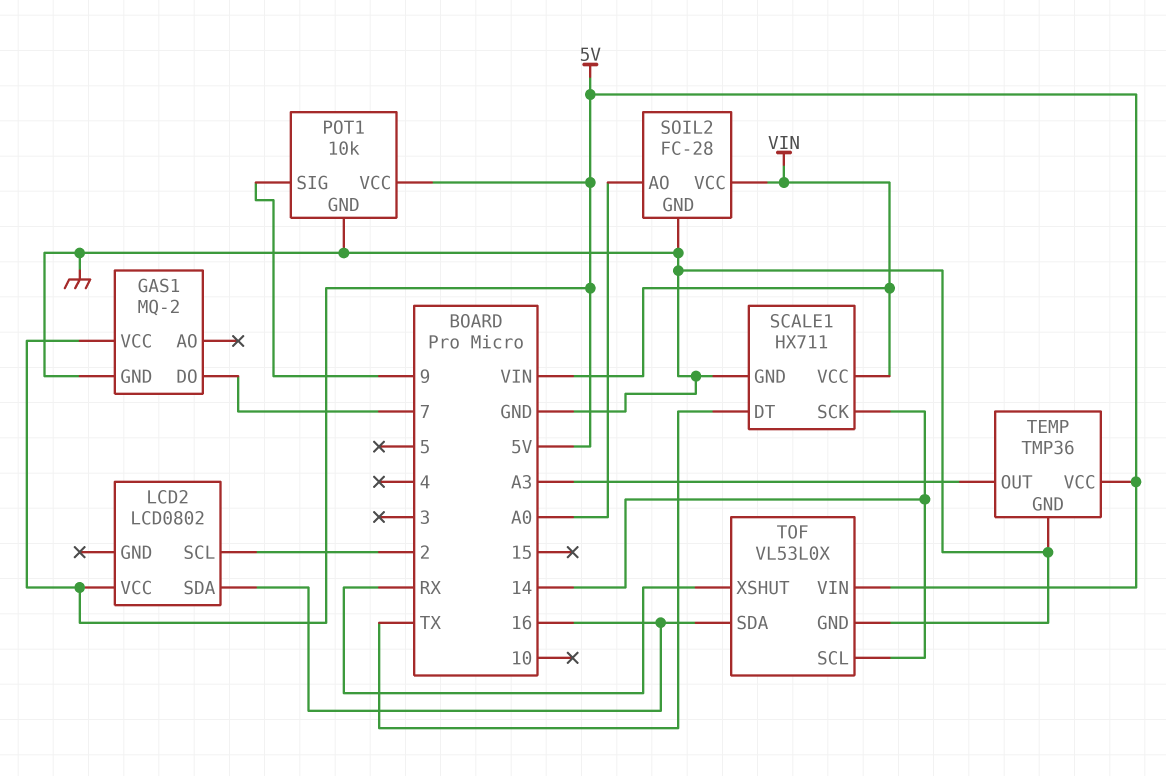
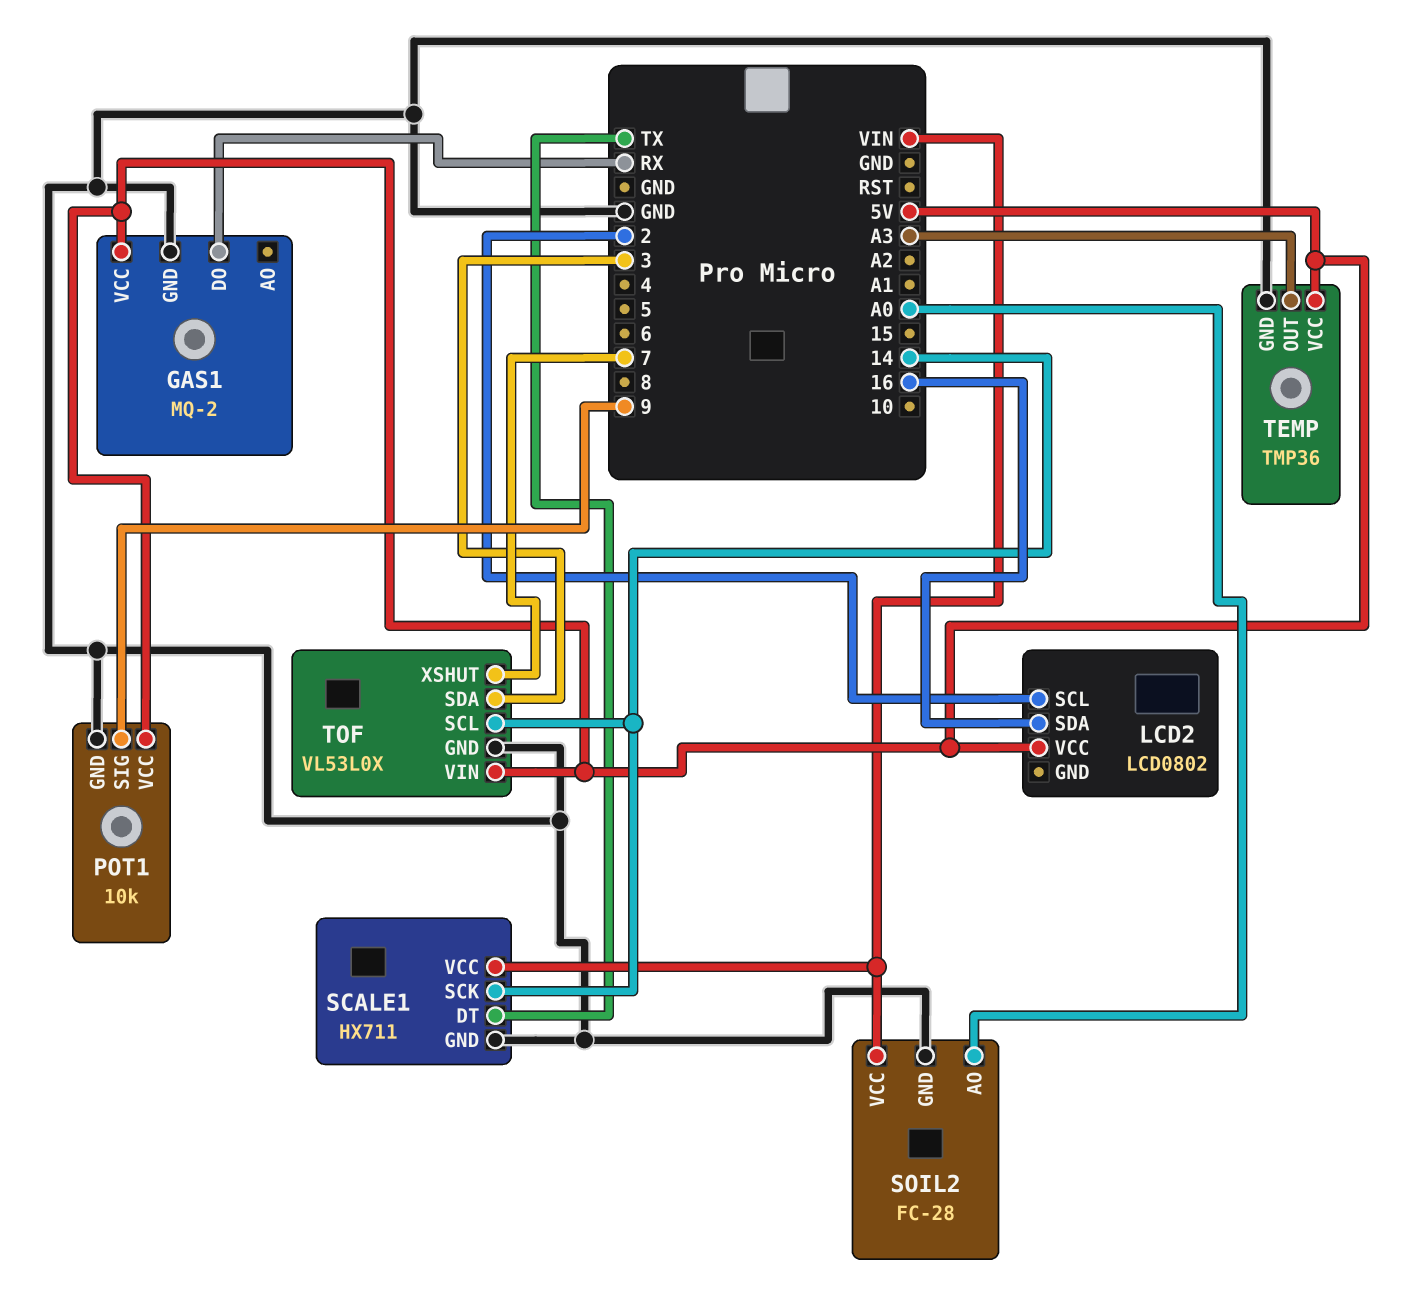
GAS1 pin DO: 7 -> RX
TOF pin SDA: 16 -> 3
TOF pin XSHUT: RX -> 7

